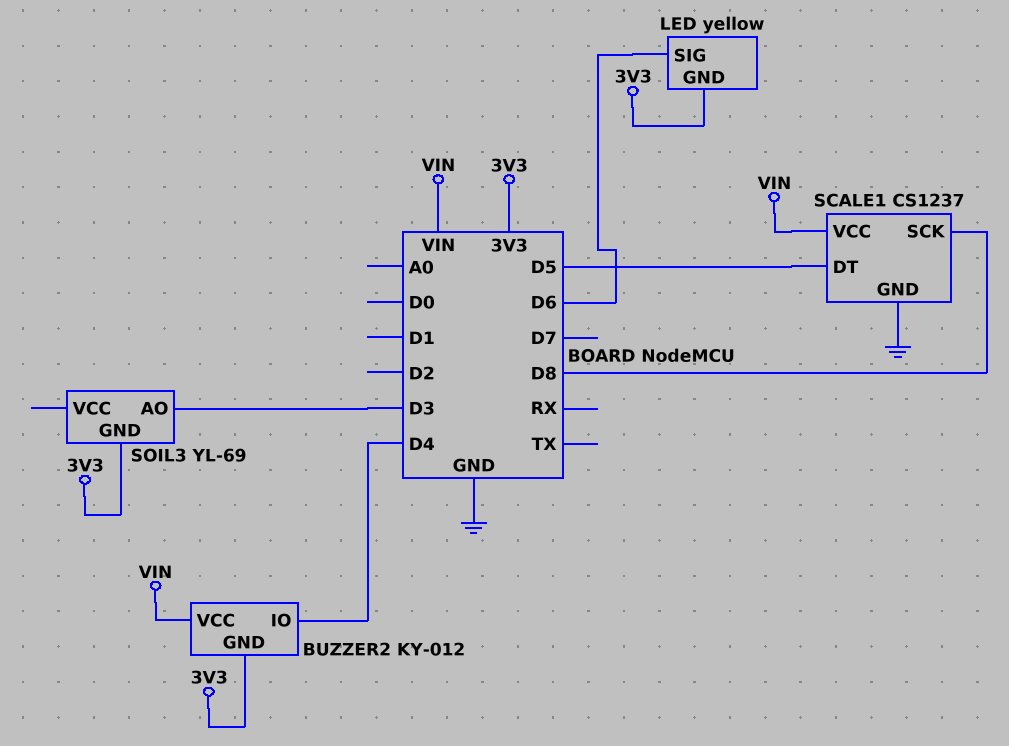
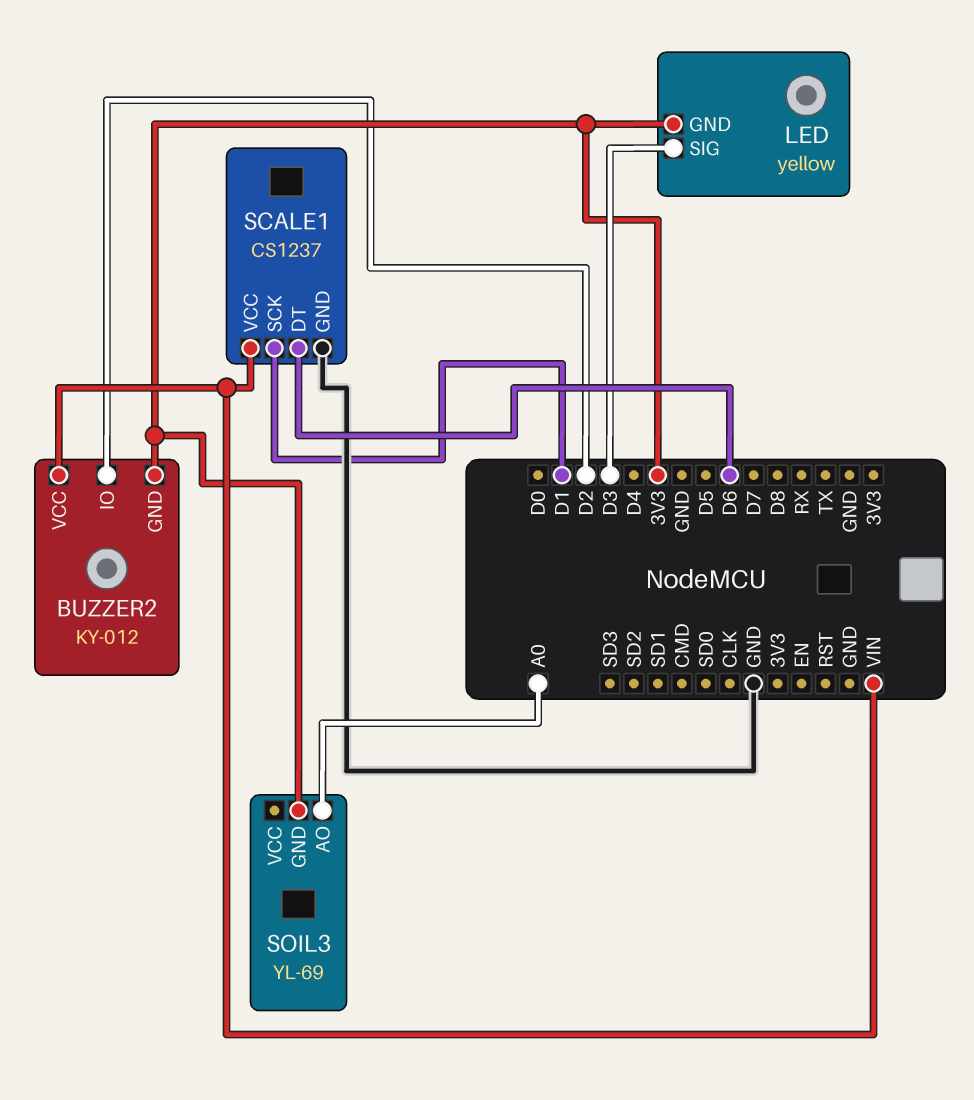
BUZZER2 pin IO: D4 -> D2
LED pin SIG: D6 -> D3
SCALE1 pin DT: D5 -> D6
SCALE1 pin SCK: D8 -> D1
SOIL3 pin AO: D3 -> A0

